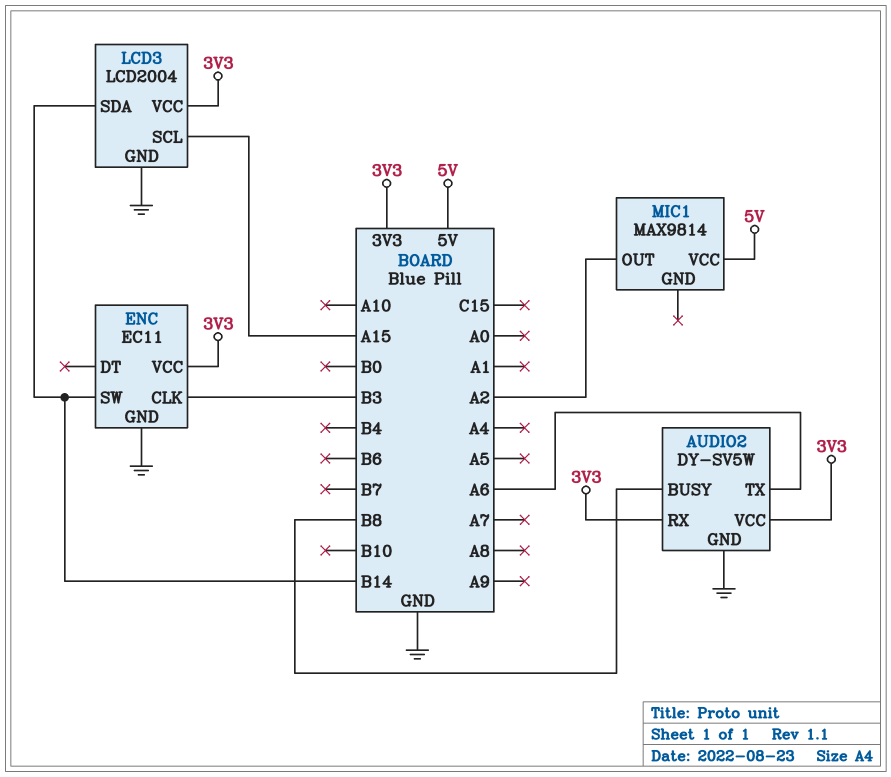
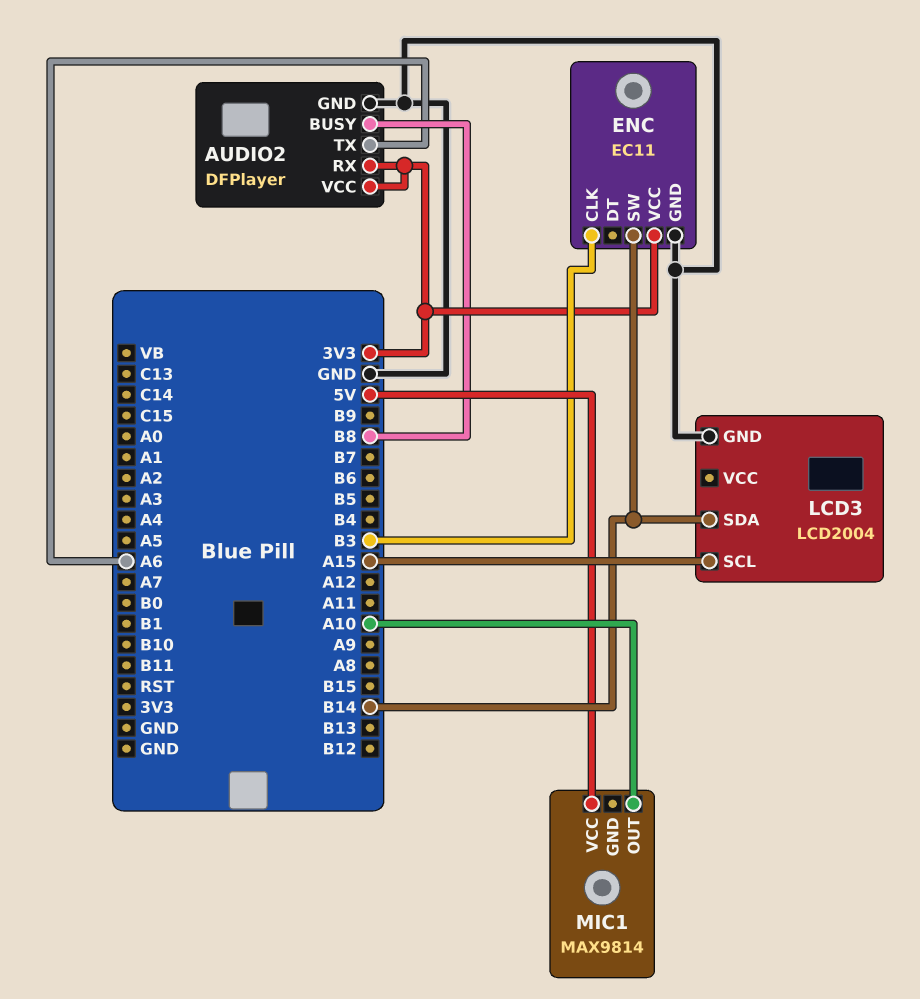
AUDIO2: DY-SV5W -> DFPlayer
LCD3 pin VCC: 3V3 -> none
MIC1 pin OUT: A2 -> A10

